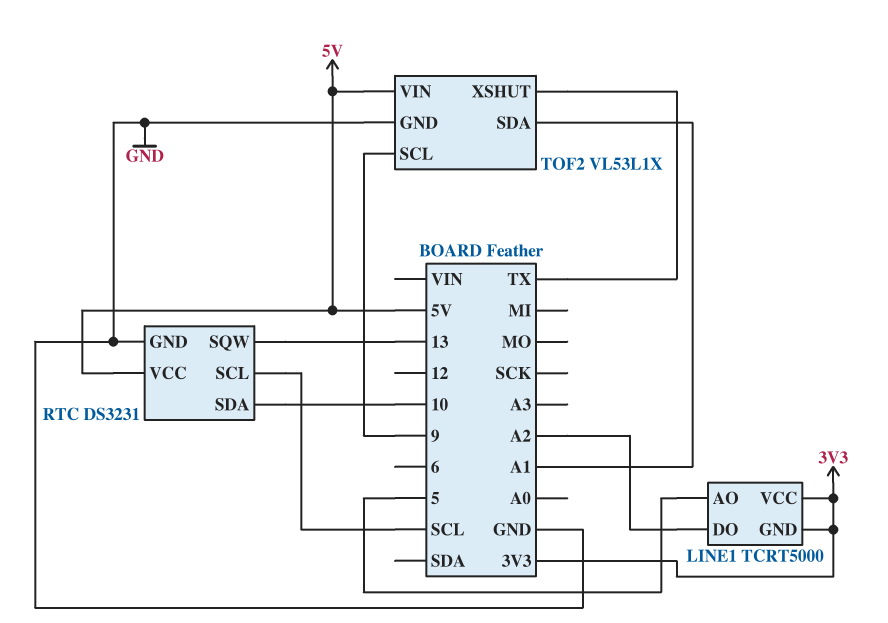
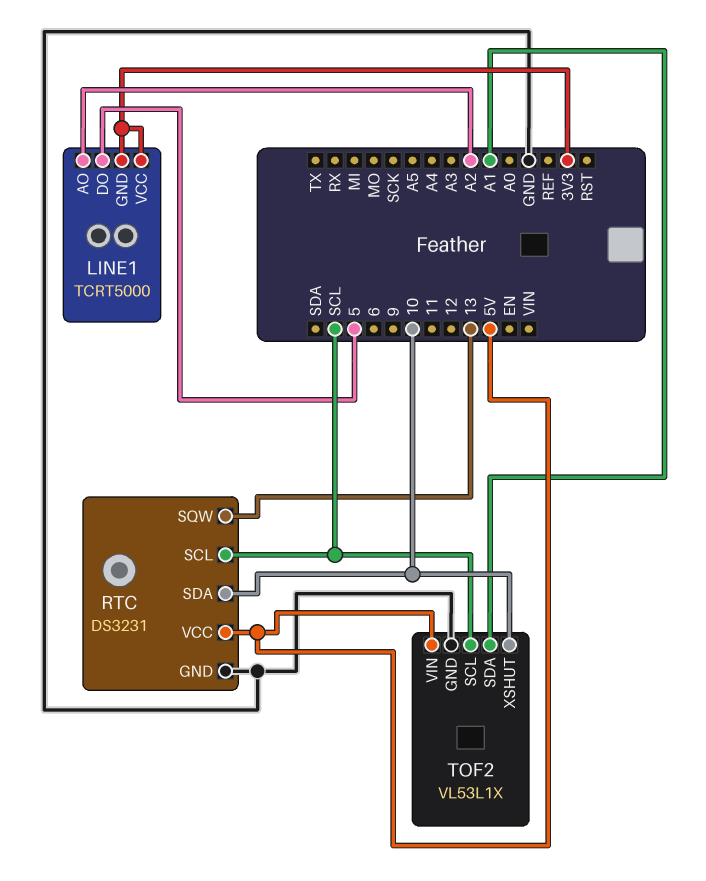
LINE1 pin AO: 5 -> A2
LINE1 pin DO: A2 -> 5
TOF2 pin SCL: 9 -> SCL
TOF2 pin XSHUT: TX -> 10

